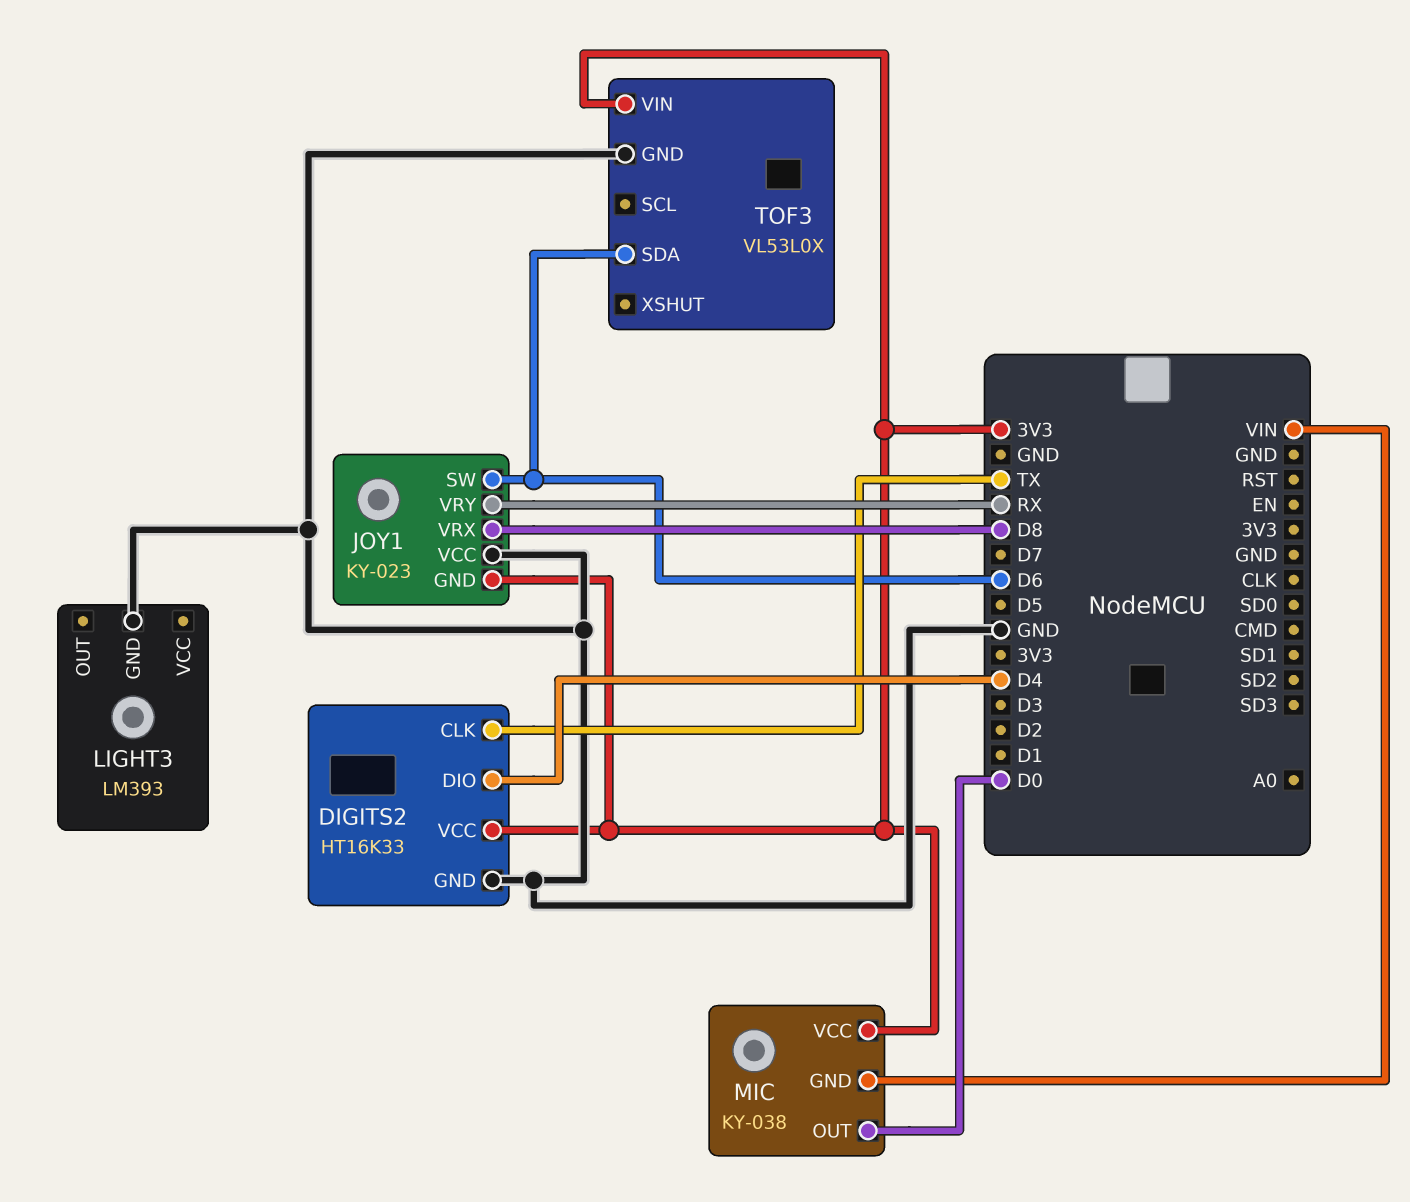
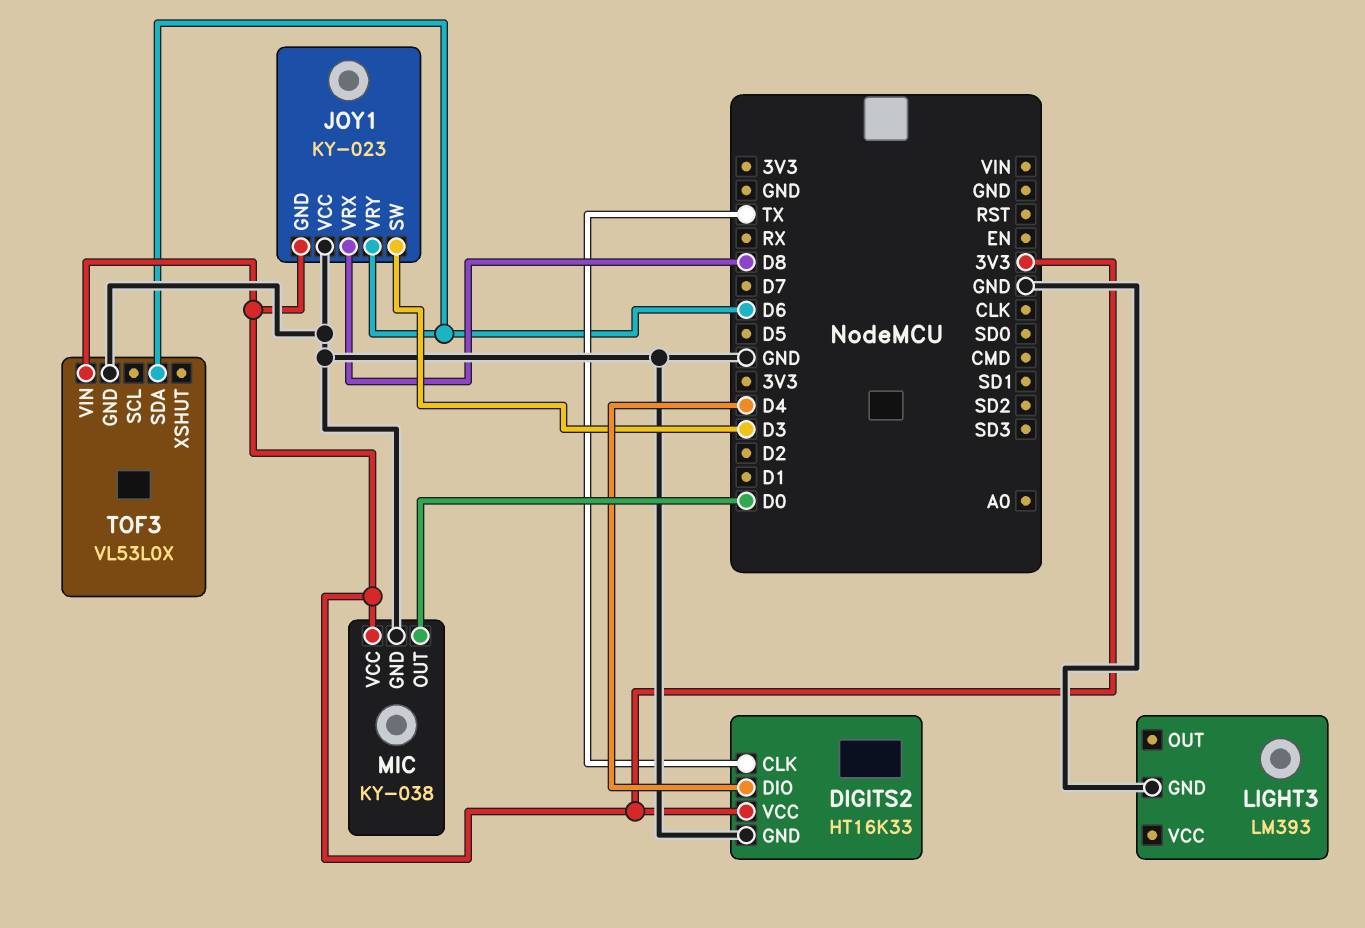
JOY1 pin SW: D6 -> D3
JOY1 pin VRY: RX -> D6
MIC pin GND: VIN -> GND

